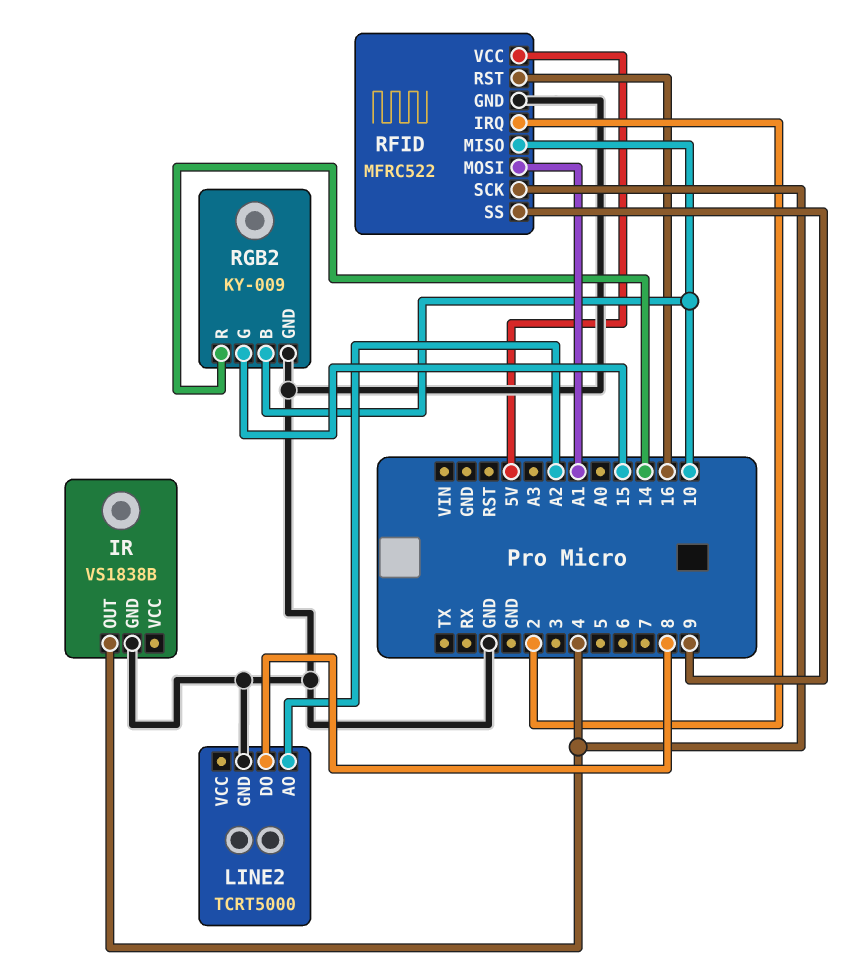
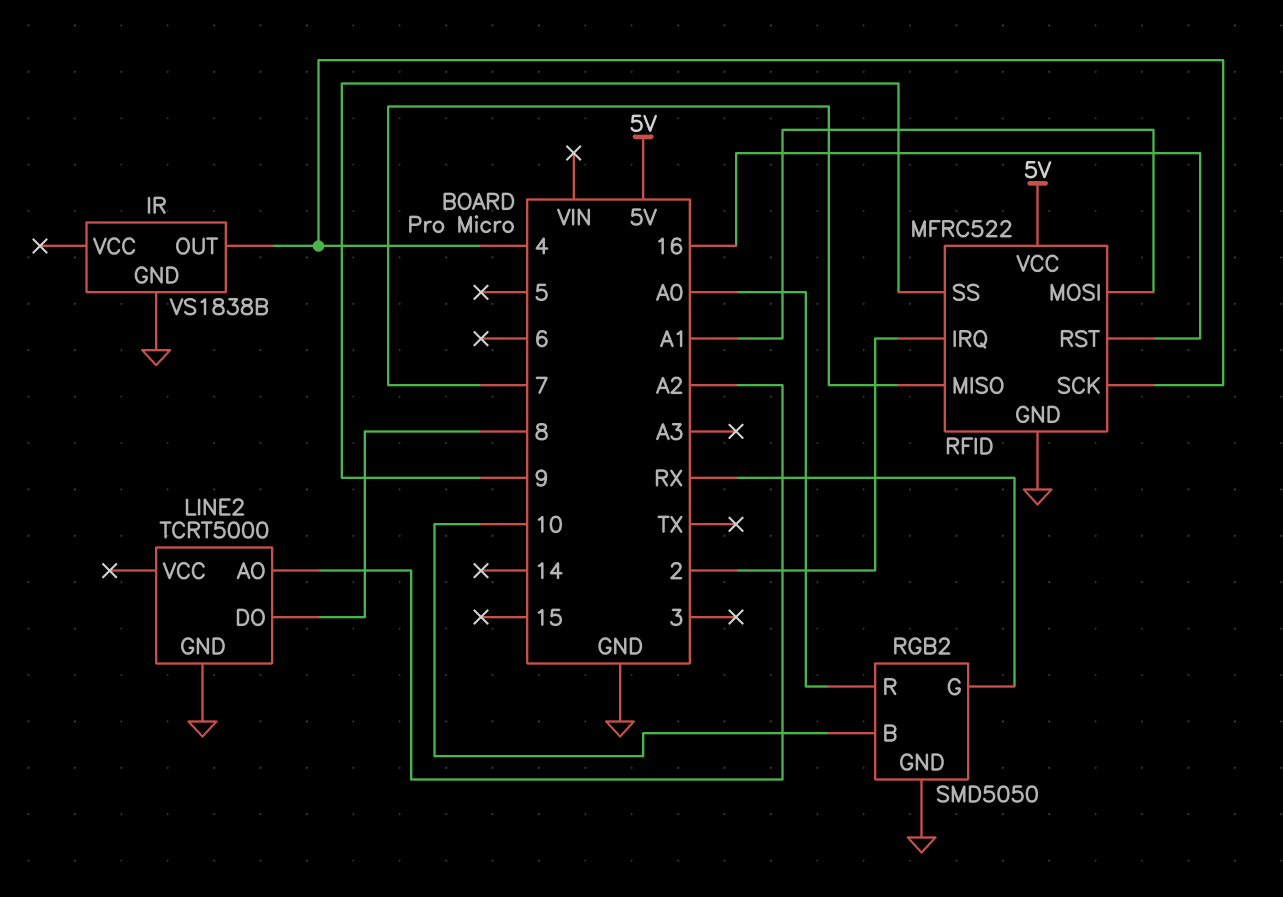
RFID pin MISO: 10 -> 7
RGB2: KY-009 -> SMD5050
RGB2 pin G: 15 -> RX
RGB2 pin R: 14 -> A0

